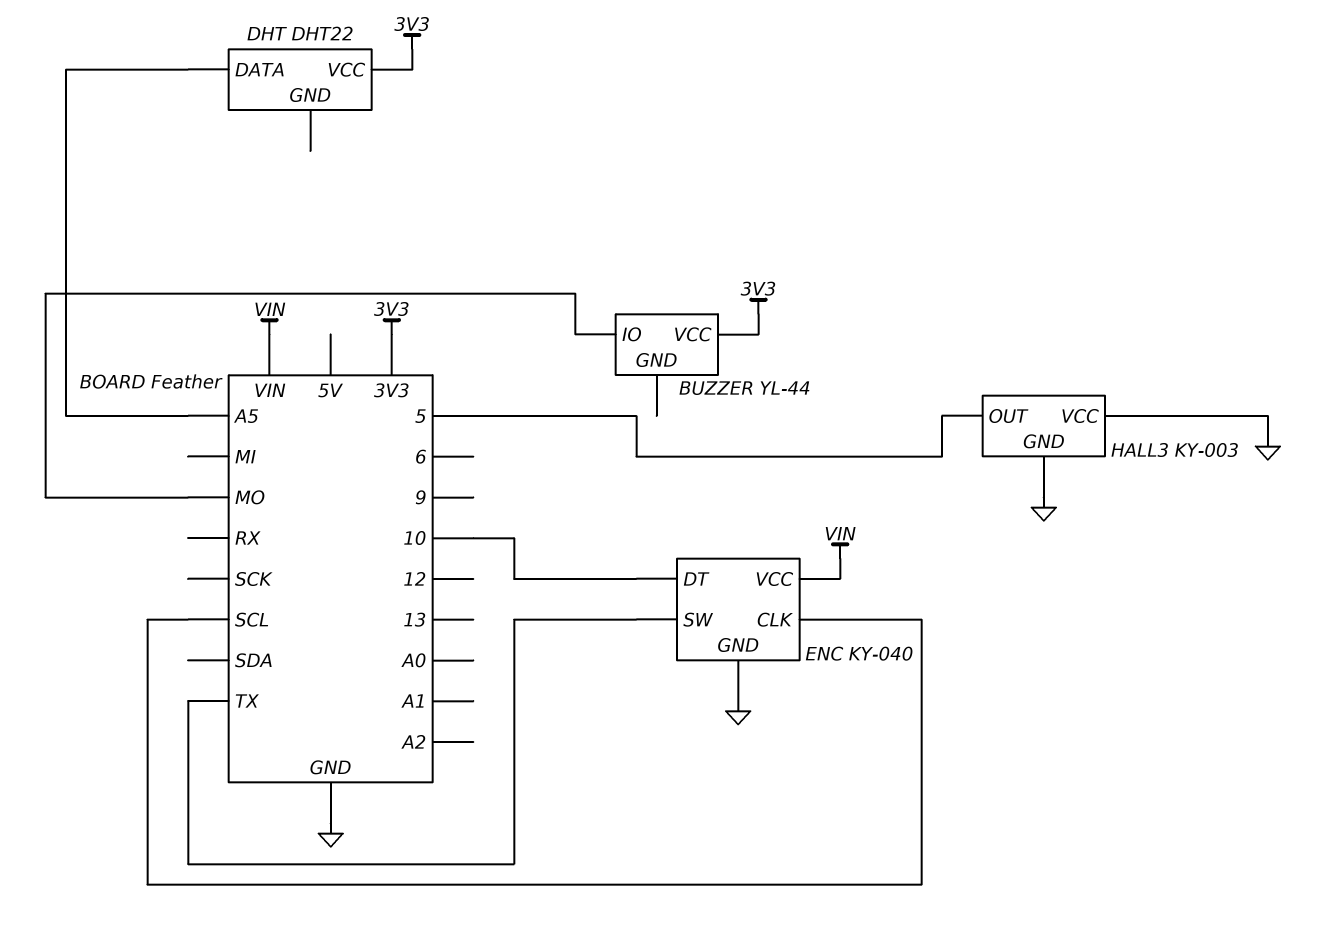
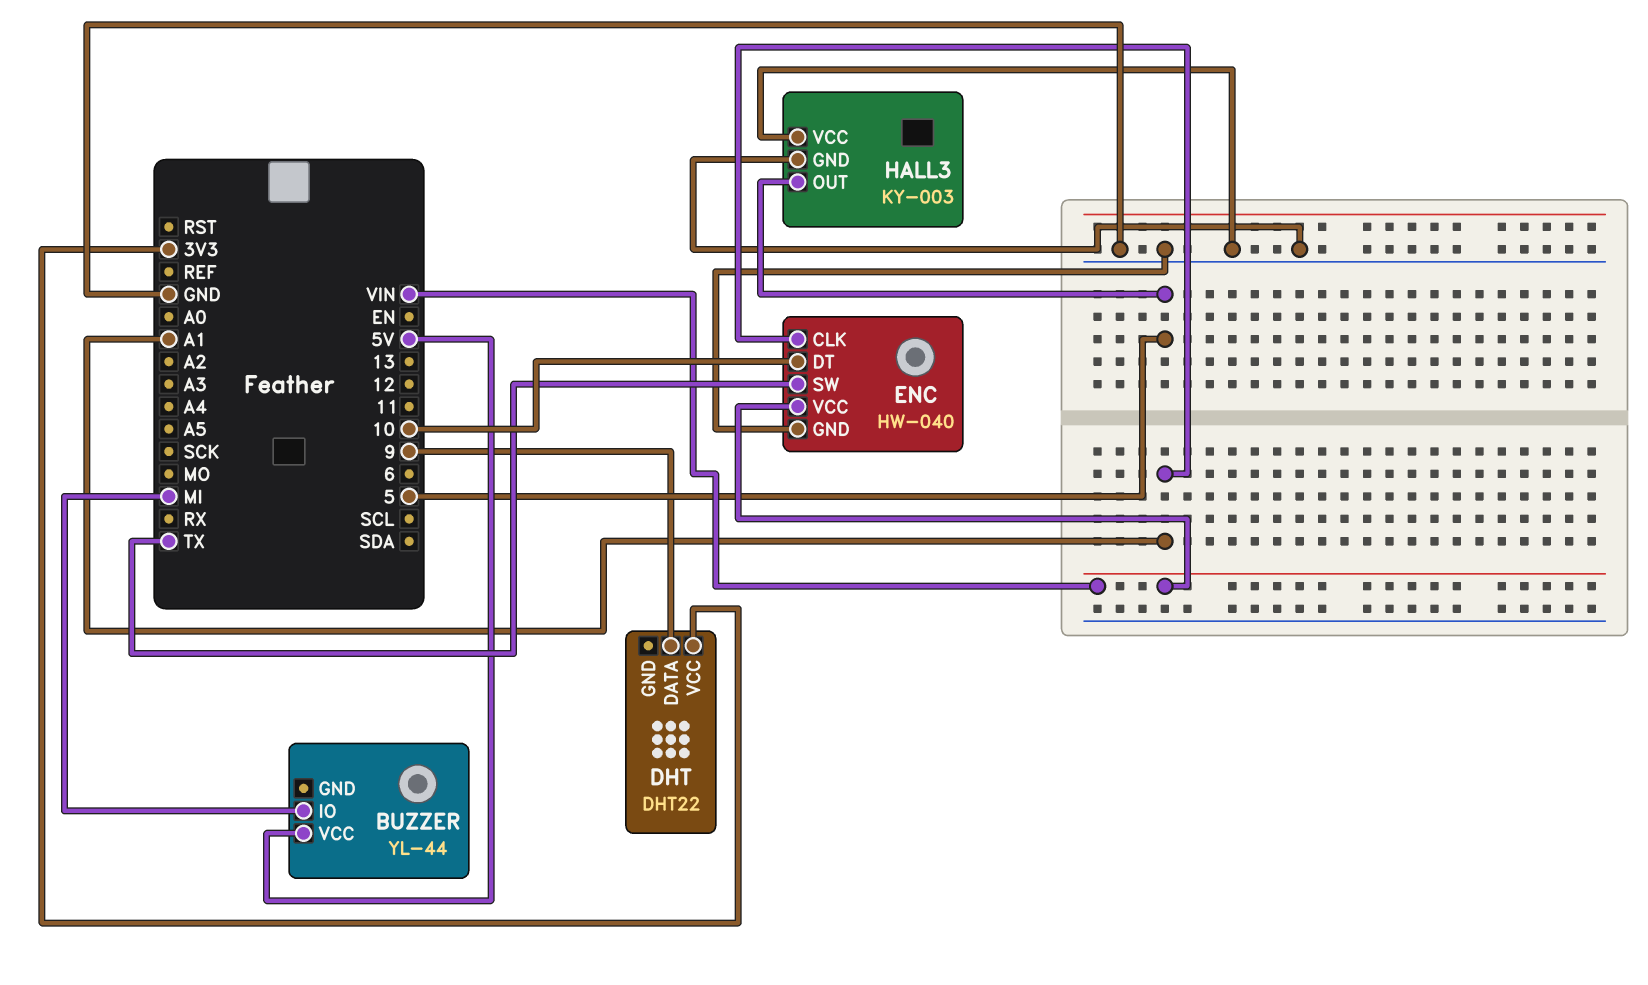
BUZZER pin IO: MO -> MI
BUZZER pin VCC: 3V3 -> 5V
DHT pin DATA: A5 -> 9
ENC: KY-040 -> HW-040
ENC pin CLK: SCL -> A1

